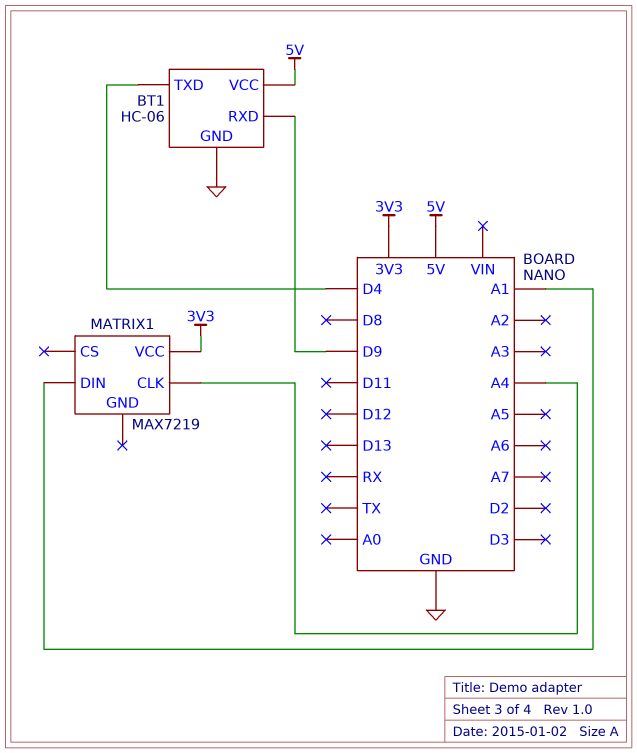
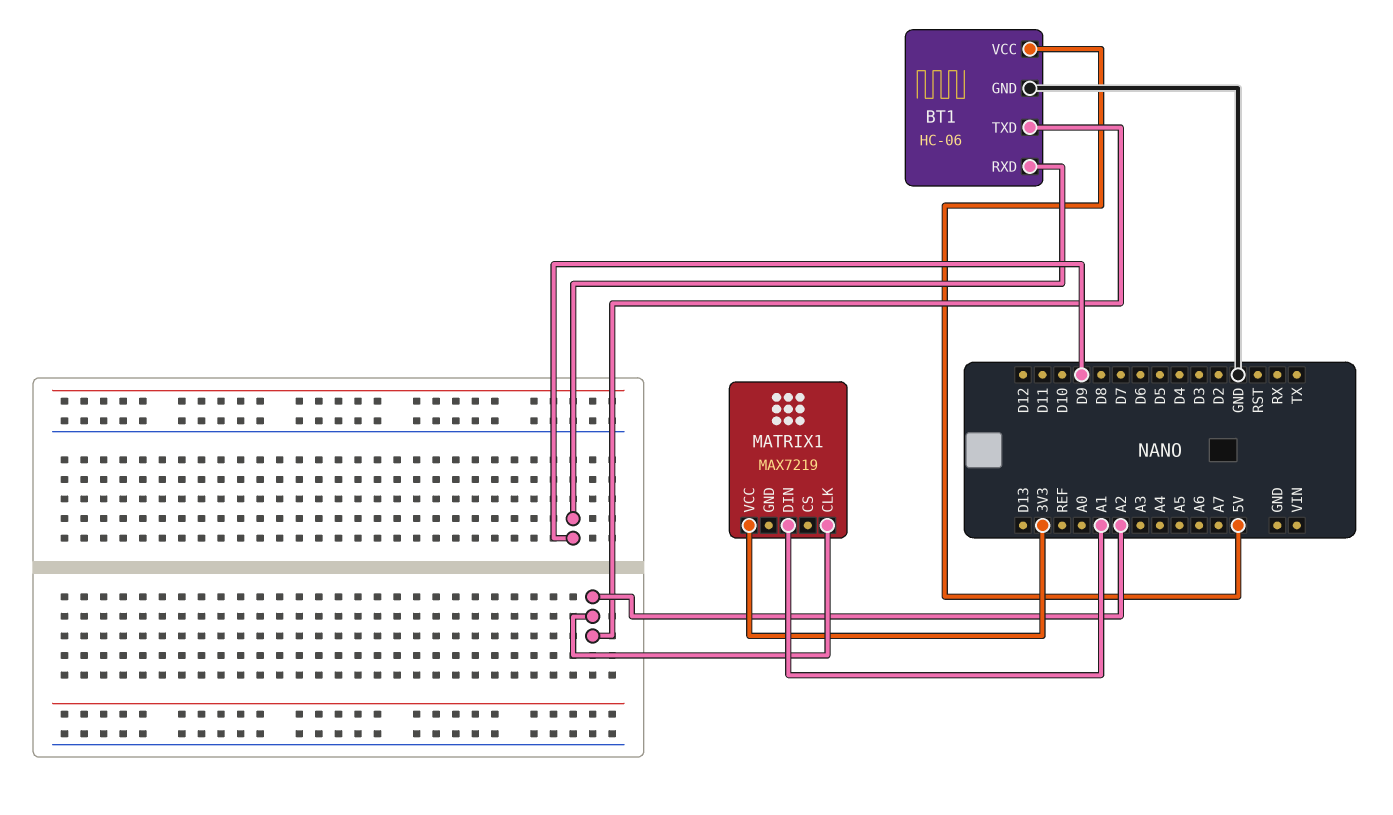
BT1 pin TXD: D4 -> A2
MATRIX1 pin CLK: A4 -> A2

